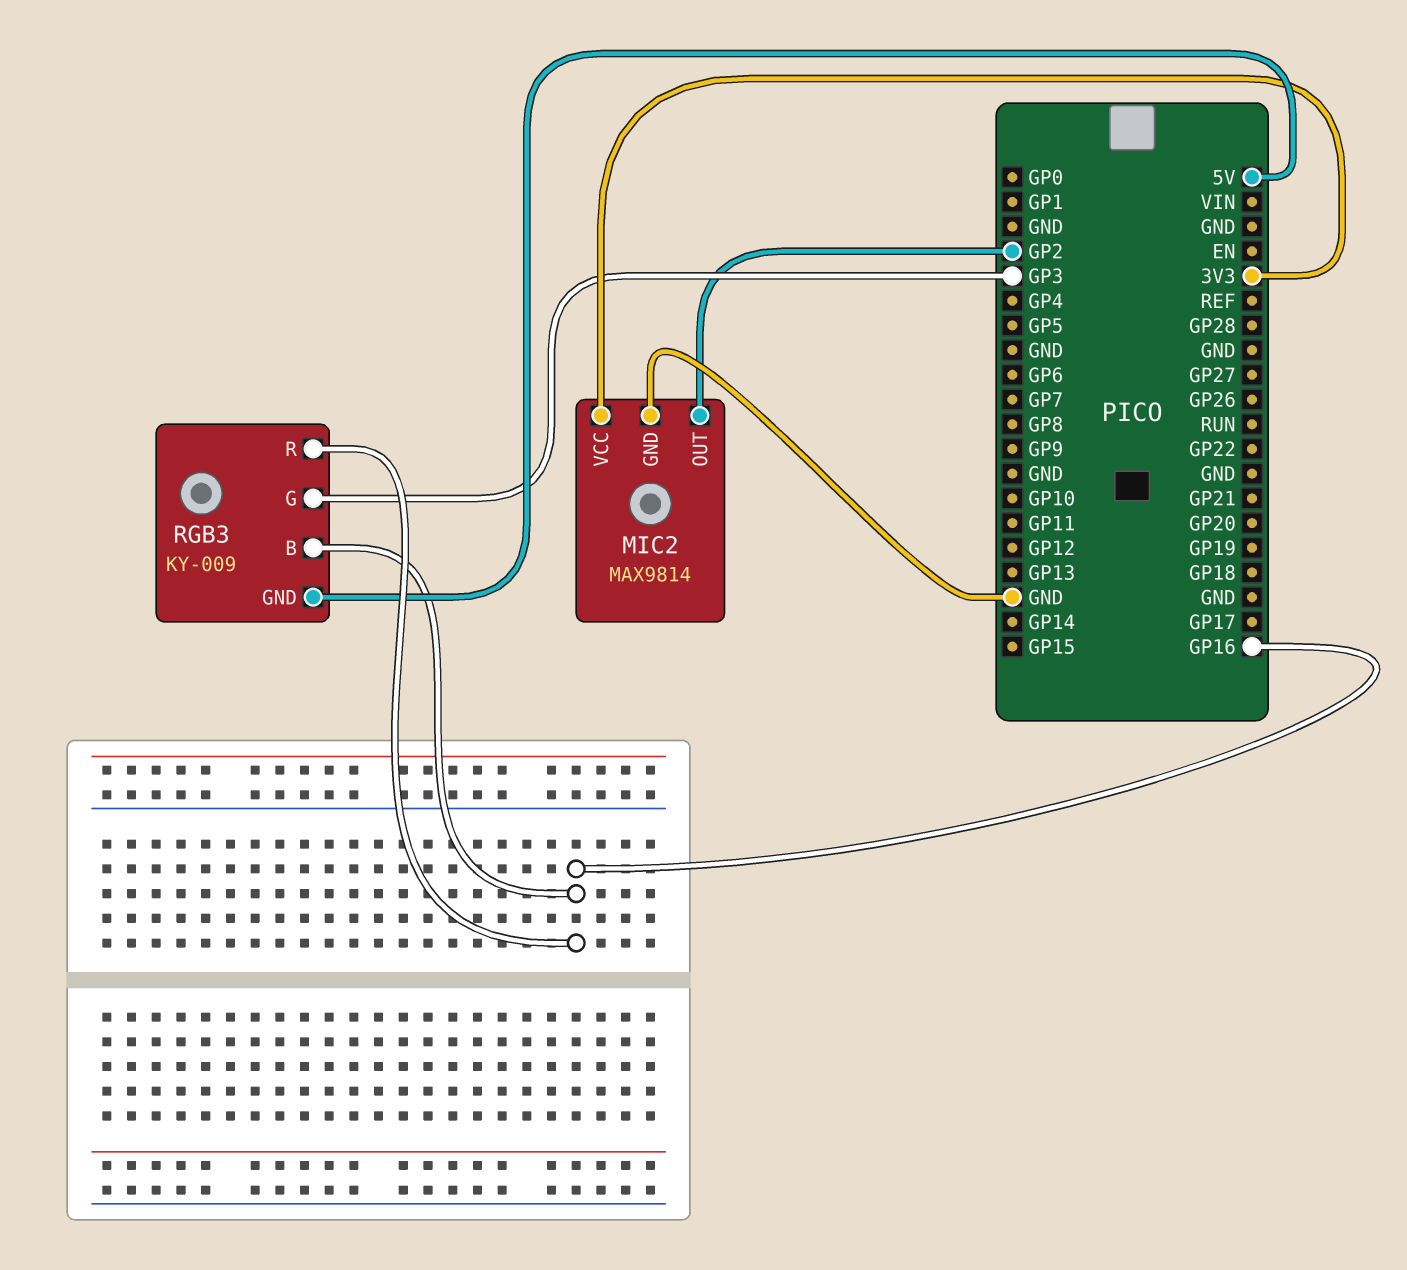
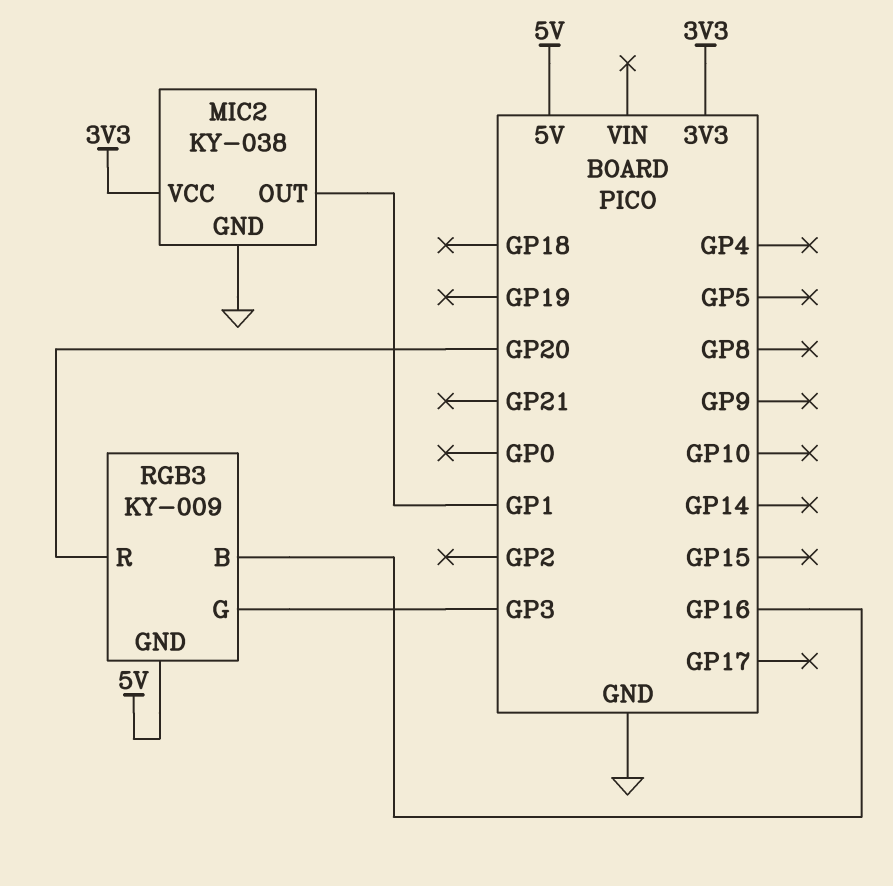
MIC2: MAX9814 -> KY-038
MIC2 pin OUT: GP2 -> GP1
RGB3 pin R: GP16 -> GP20

